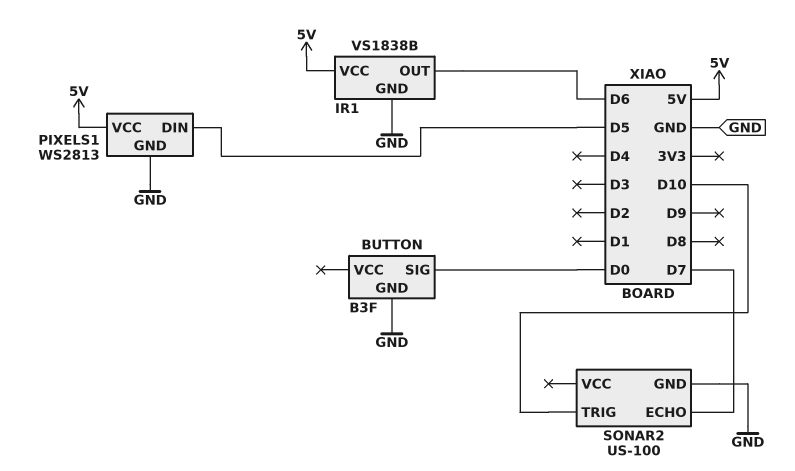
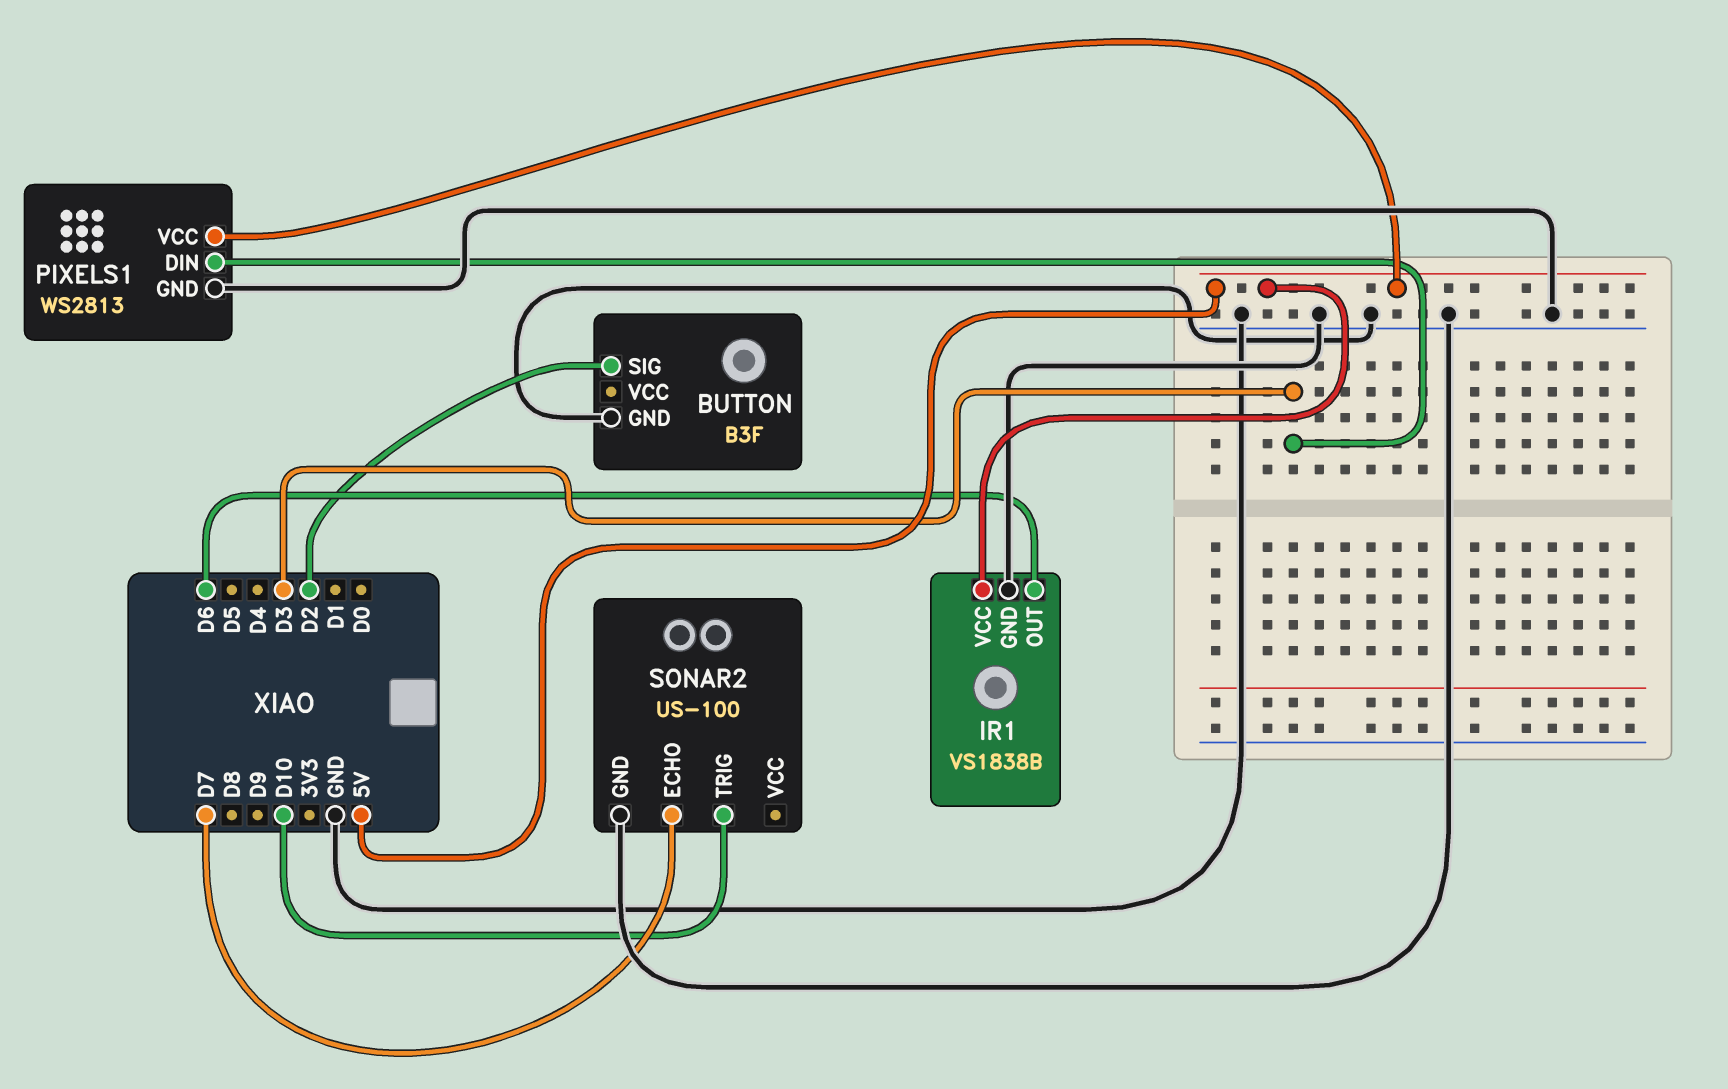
BUTTON pin SIG: D0 -> D2
PIXELS1 pin DIN: D5 -> D3

